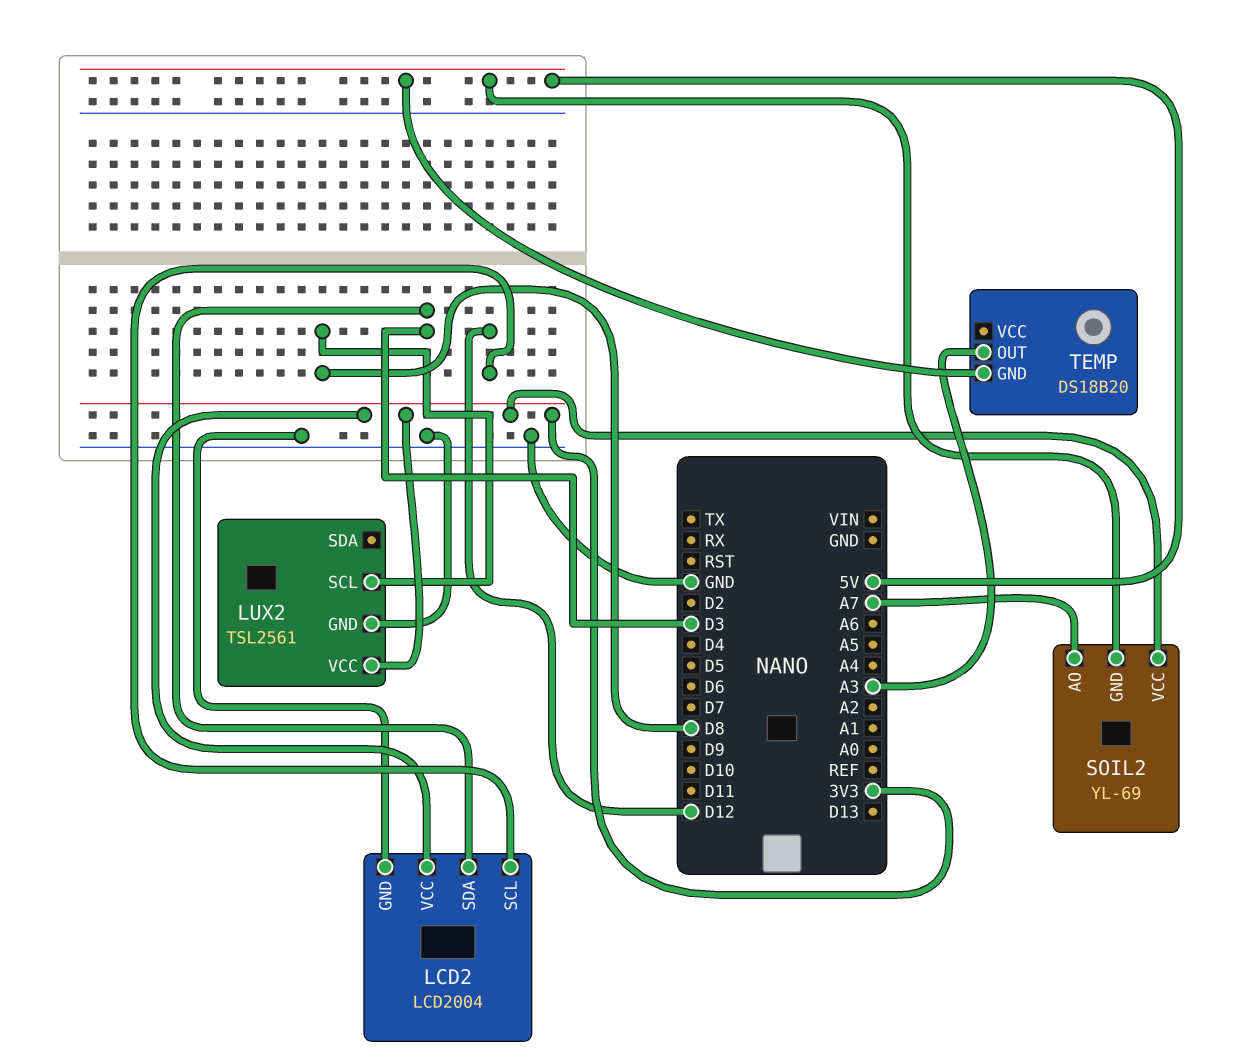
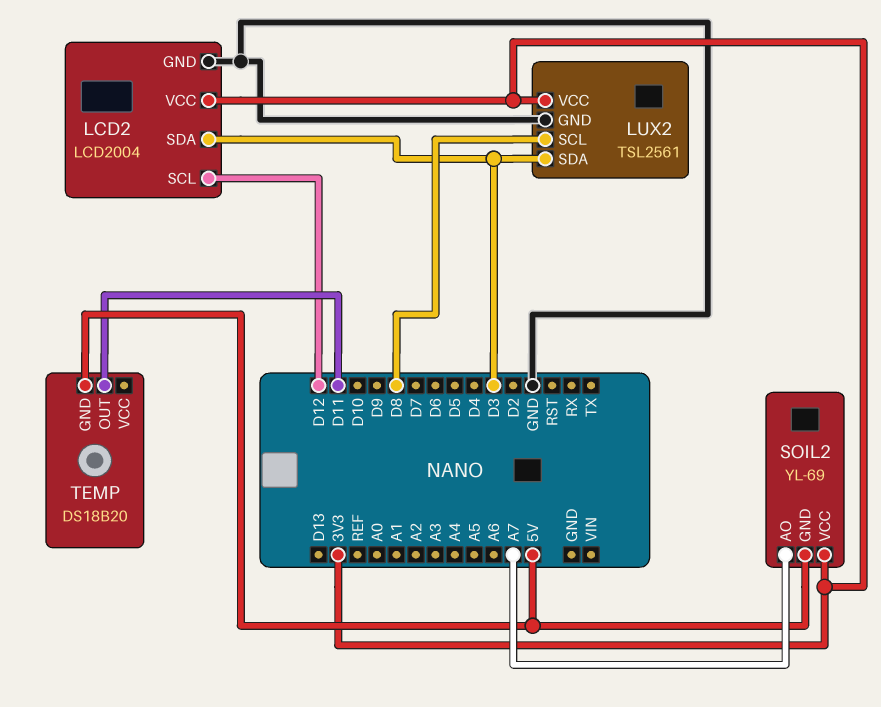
LUX2 pin SDA: none -> D3
TEMP pin OUT: A3 -> D11

